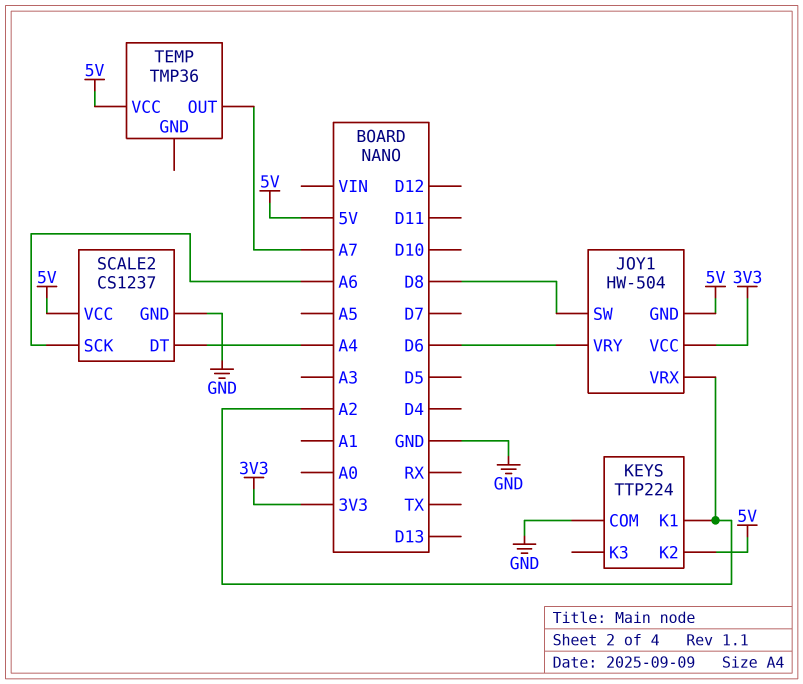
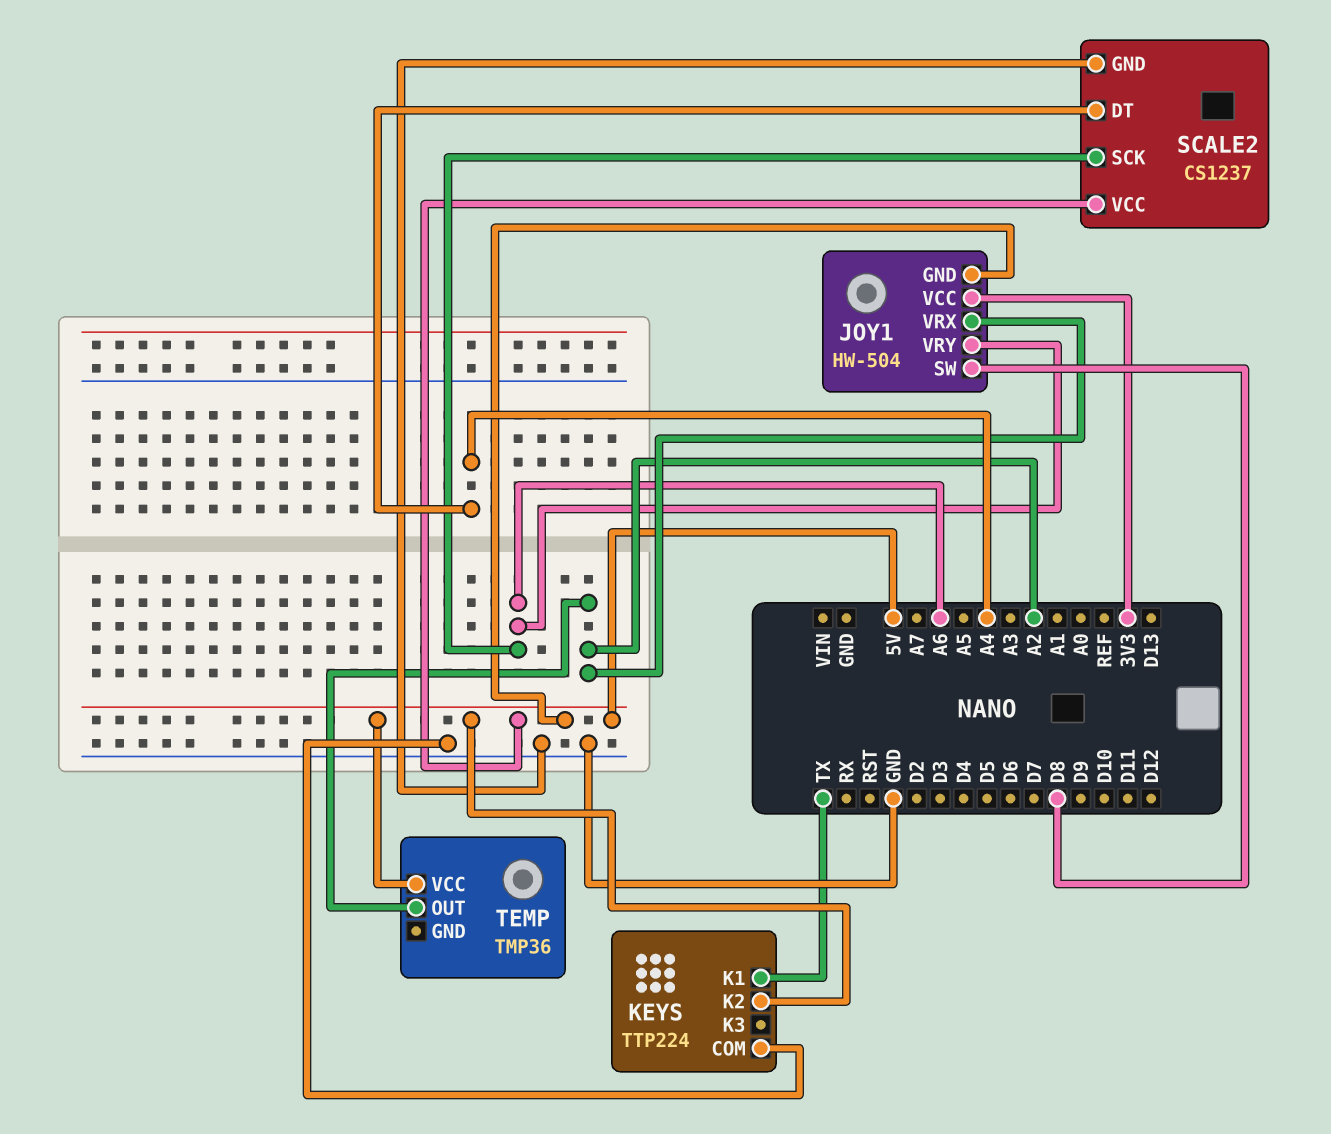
JOY1 pin VRY: D6 -> A6
KEYS pin K1: A2 -> TX
TEMP pin OUT: A7 -> A2

